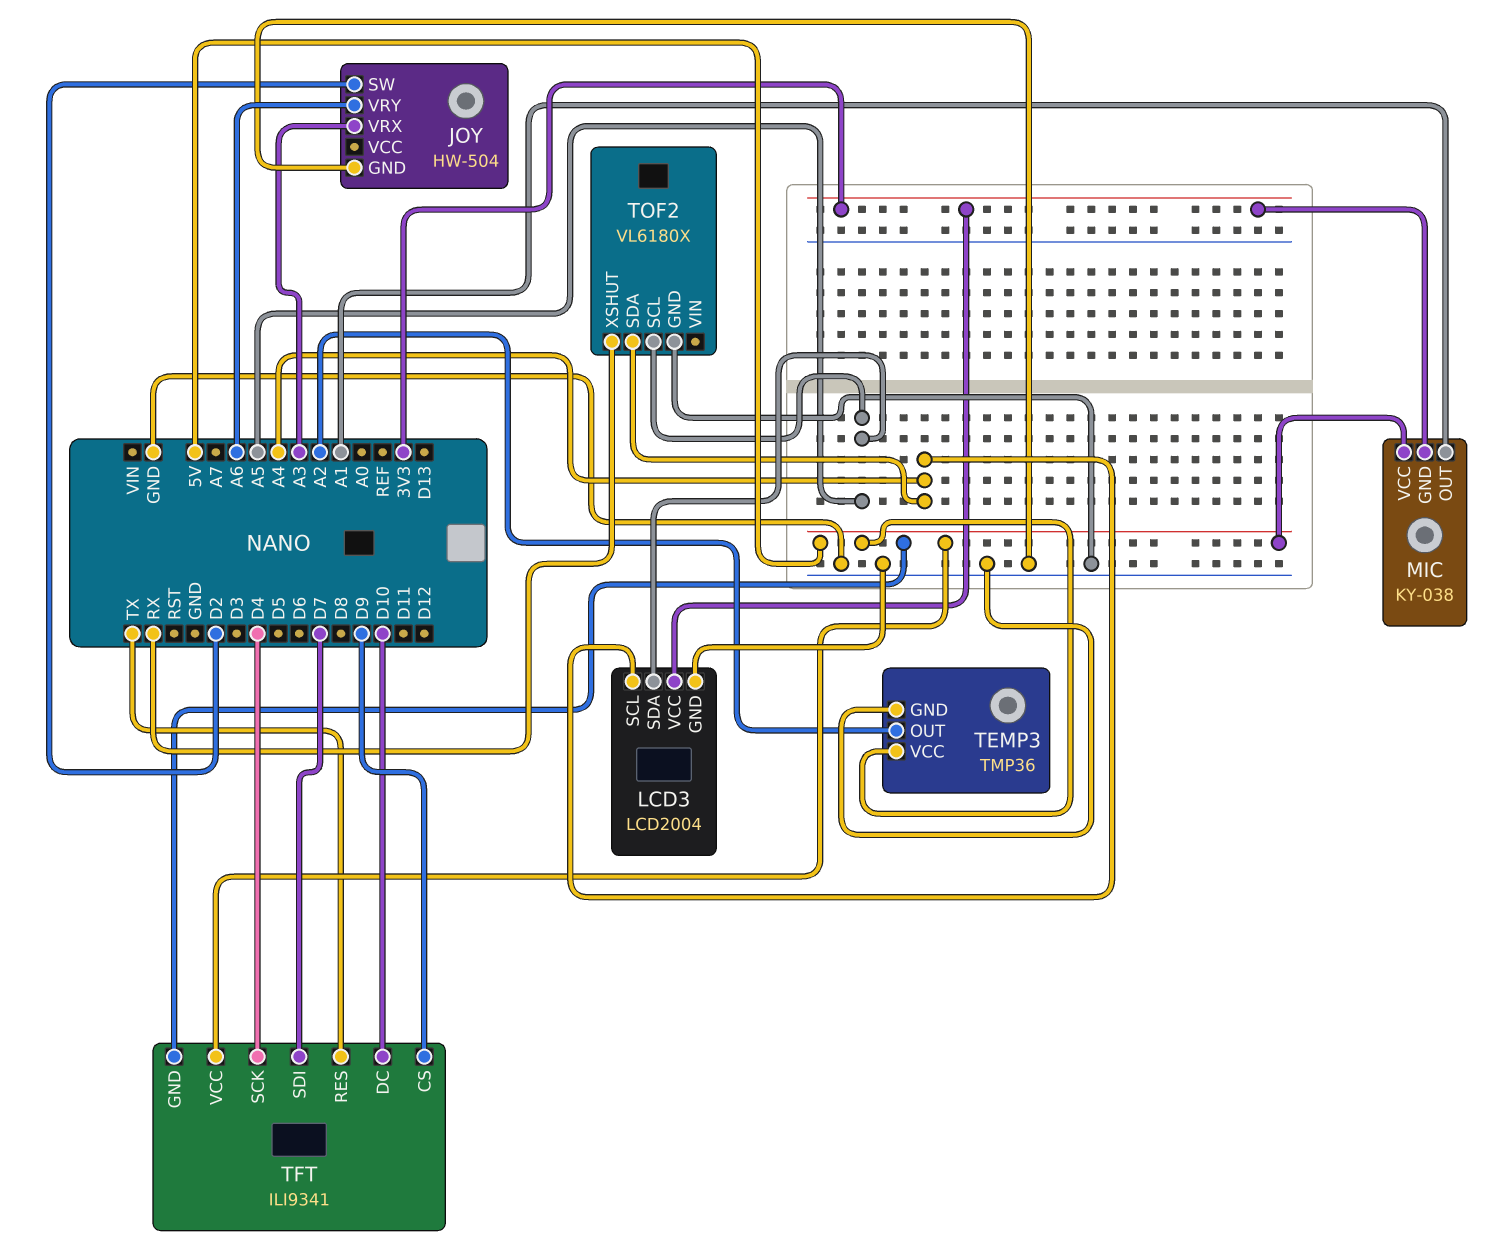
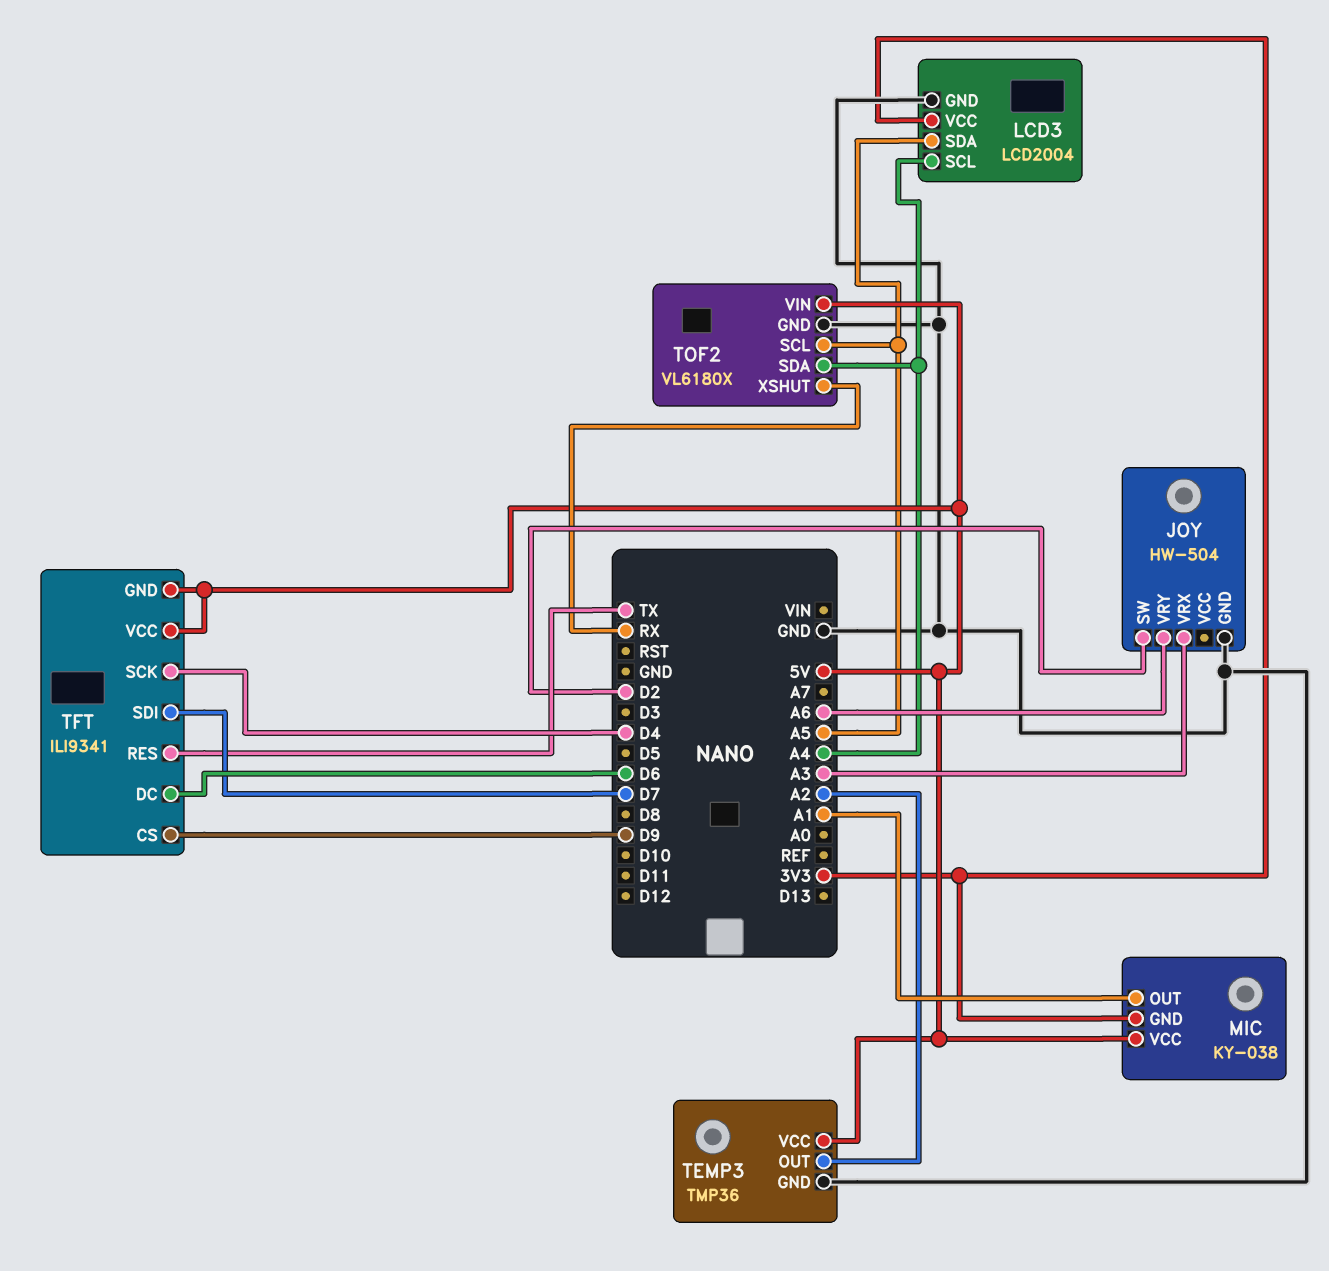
TFT pin DC: D10 -> D6
TOF2 pin VIN: none -> 5V

